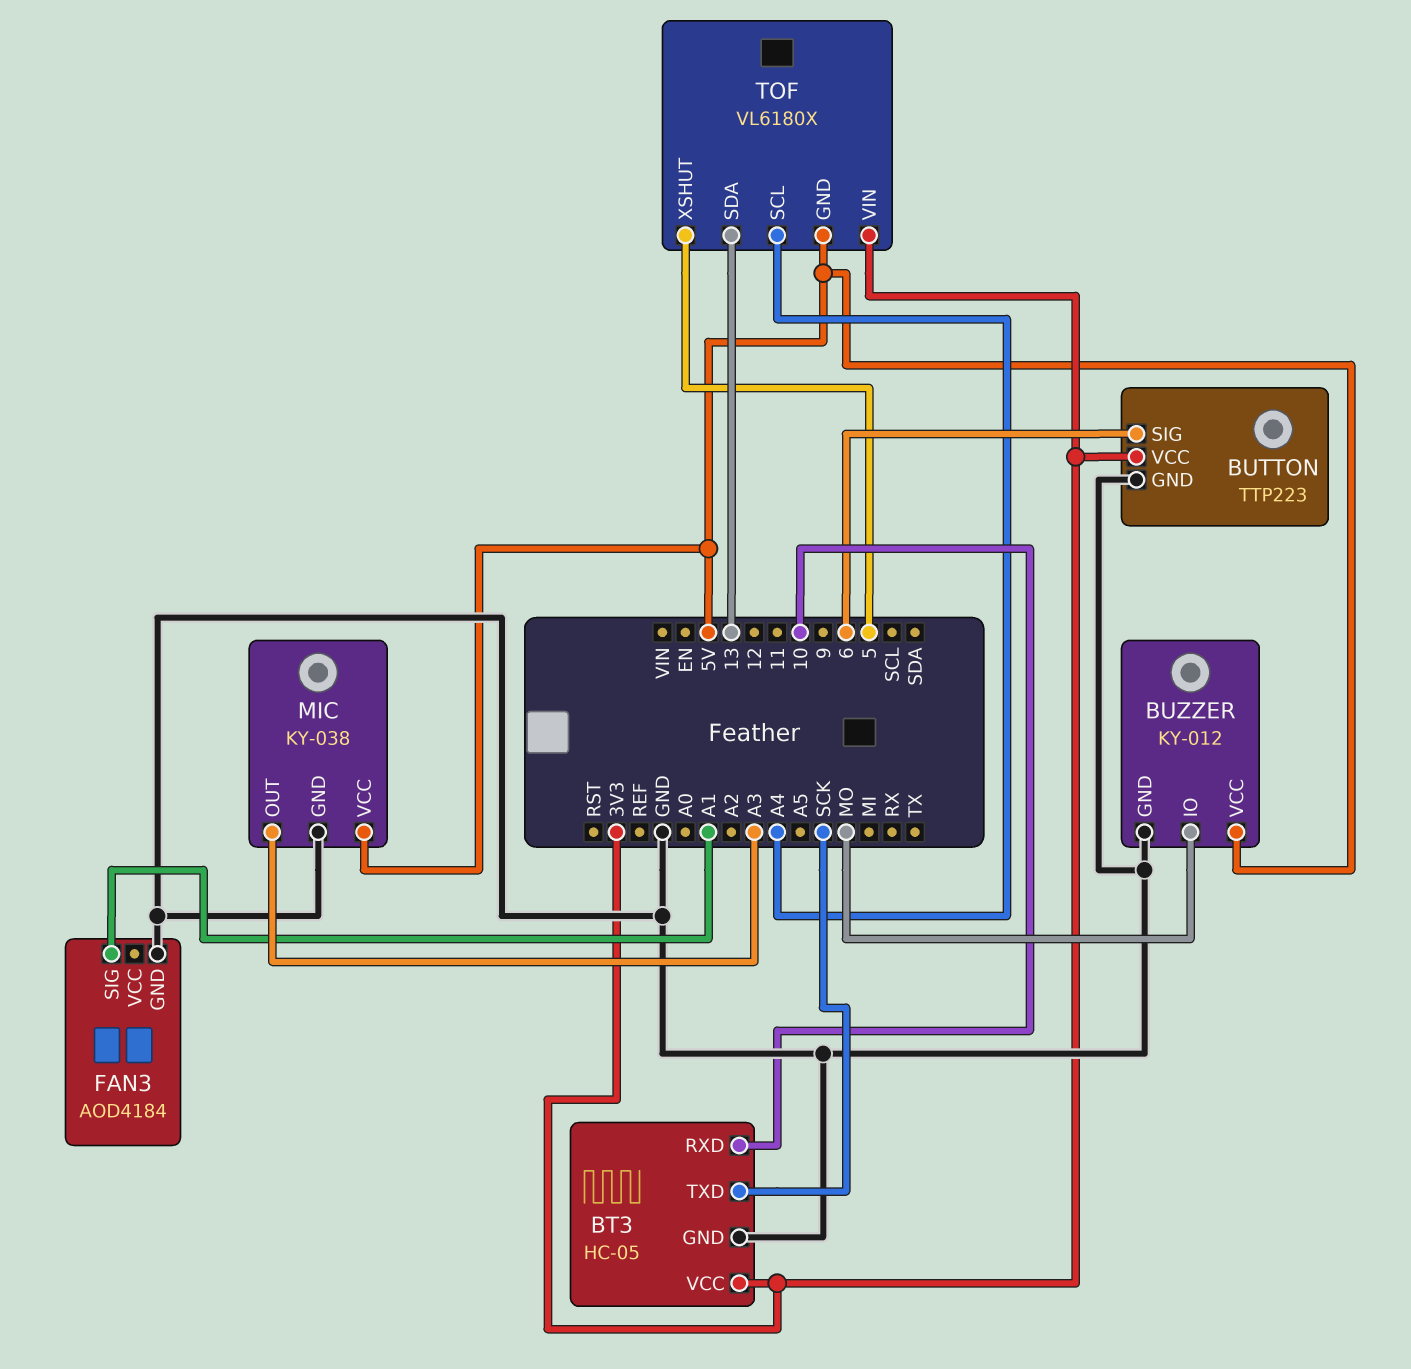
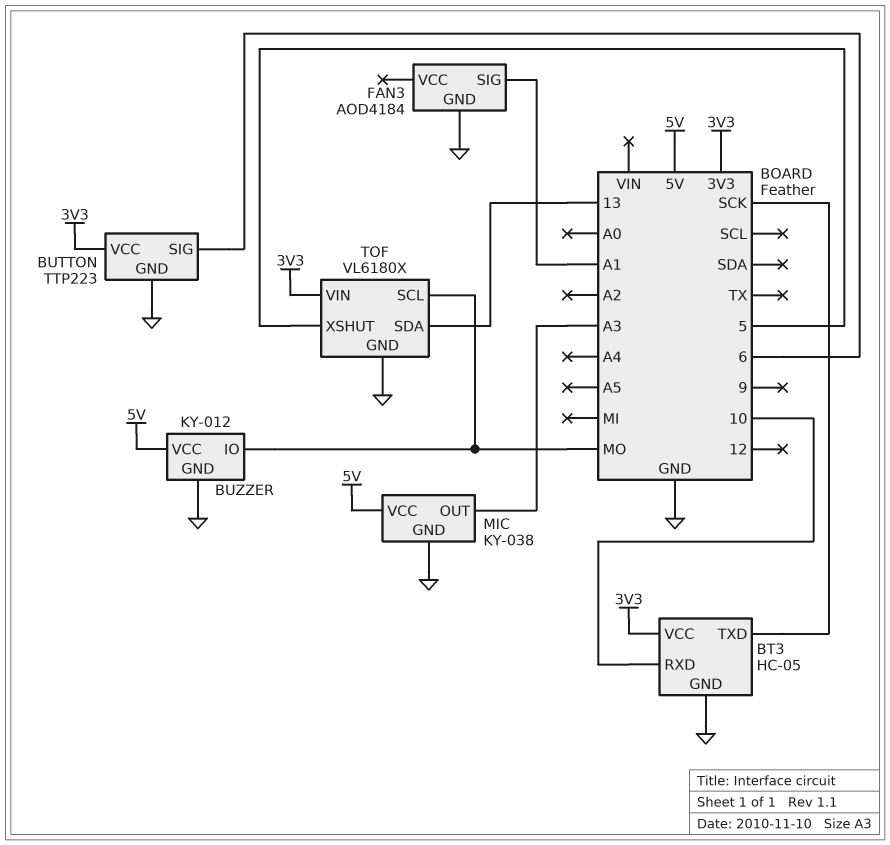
TOF pin GND: 5V -> GND
TOF pin SCL: A4 -> MO

